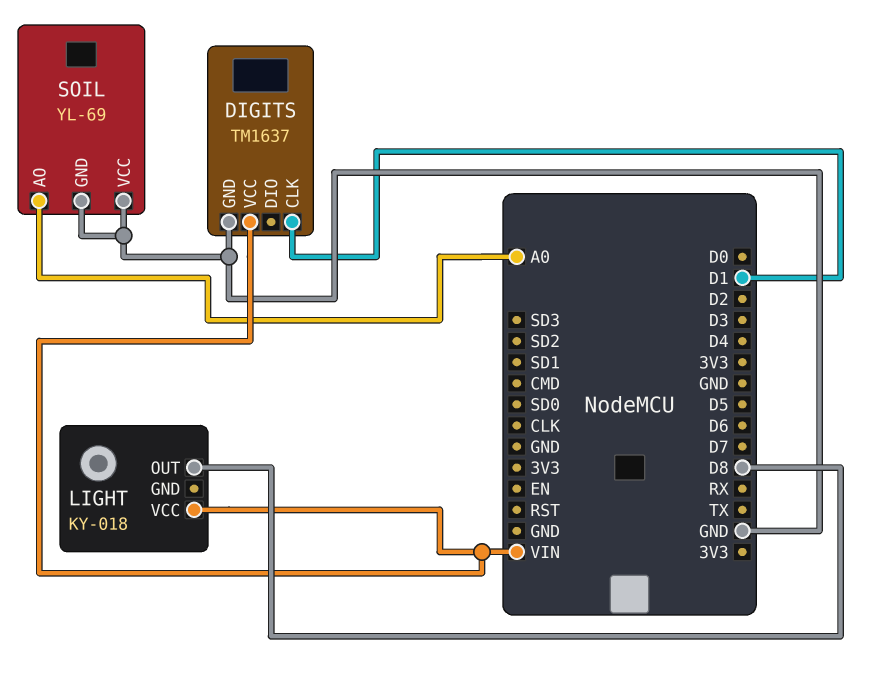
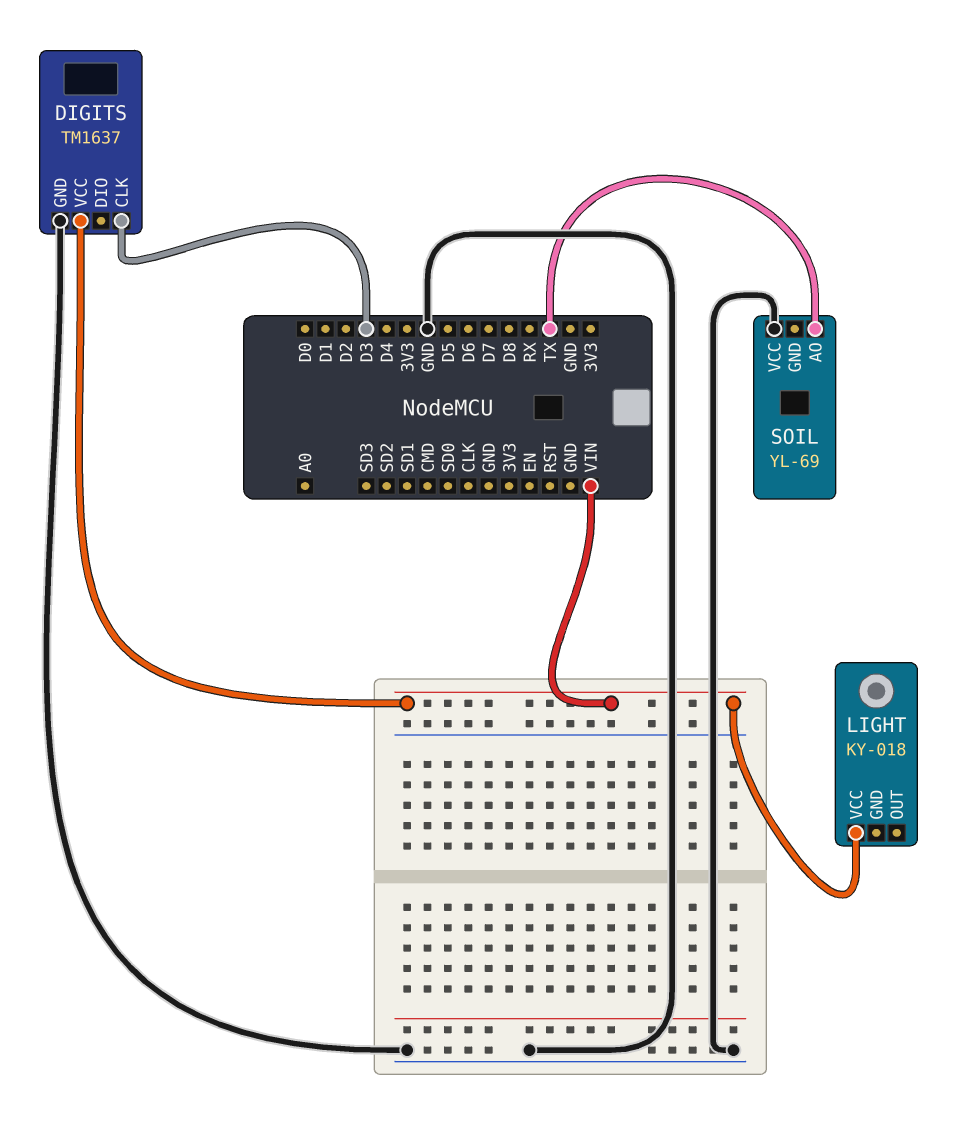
DIGITS pin CLK: D1 -> D3
LIGHT pin OUT: D8 -> none
SOIL pin AO: A0 -> TX
SOIL pin GND: GND -> none

